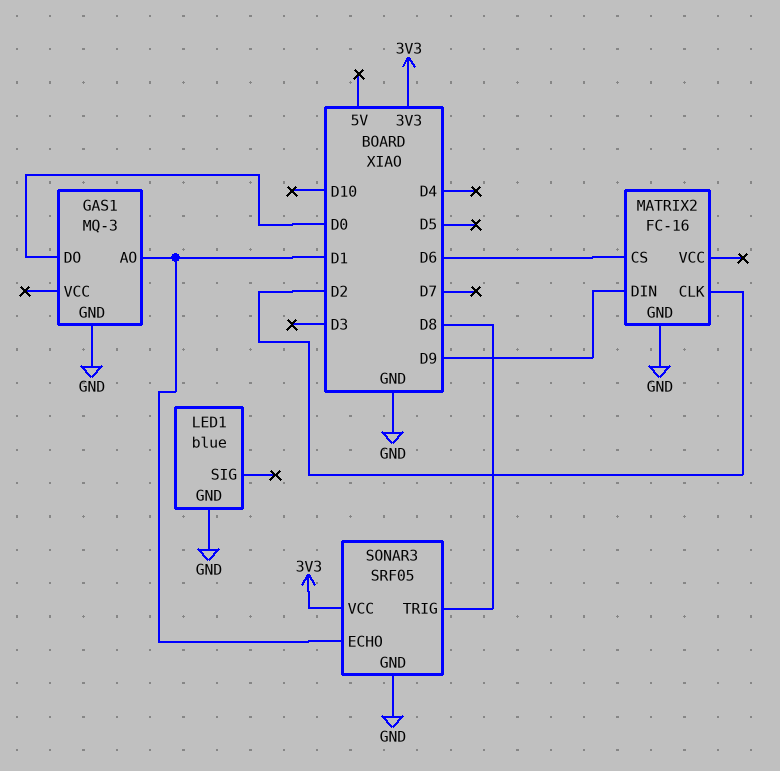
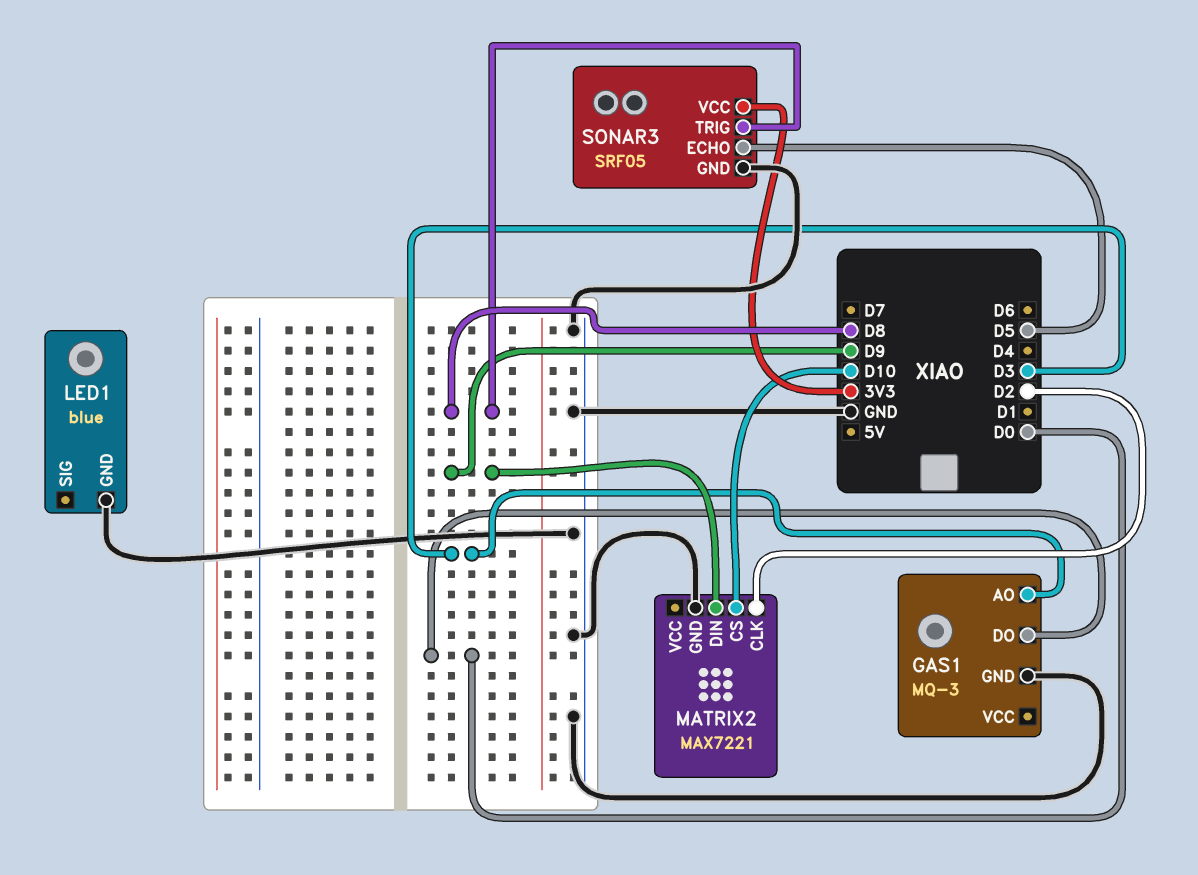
GAS1 pin AO: D1 -> D3
MATRIX2: FC-16 -> MAX7221
MATRIX2 pin CS: D6 -> D10
SONAR3 pin ECHO: D1 -> D5

